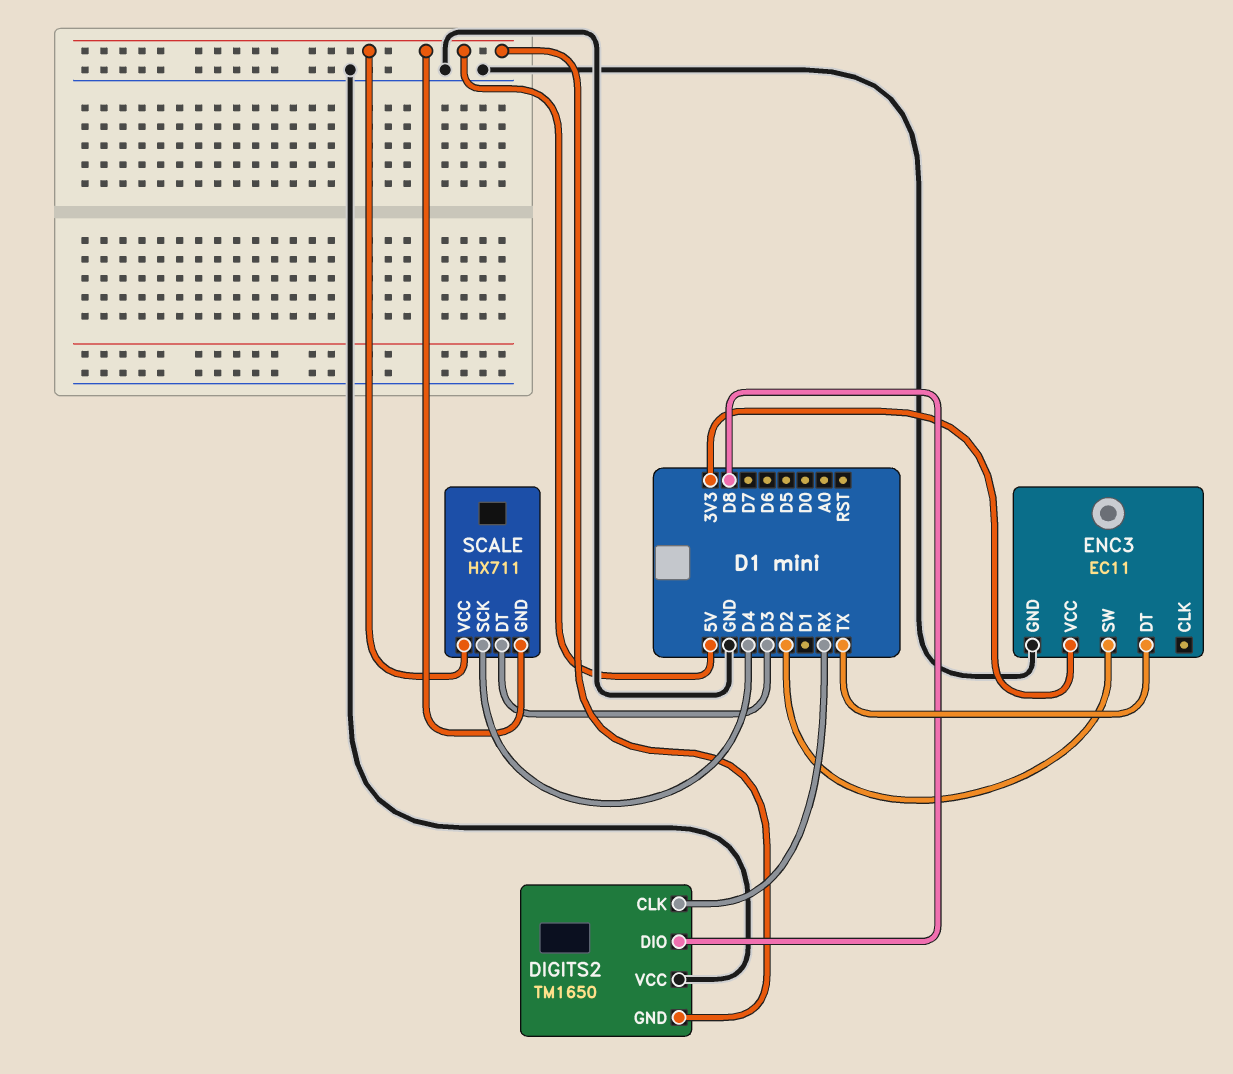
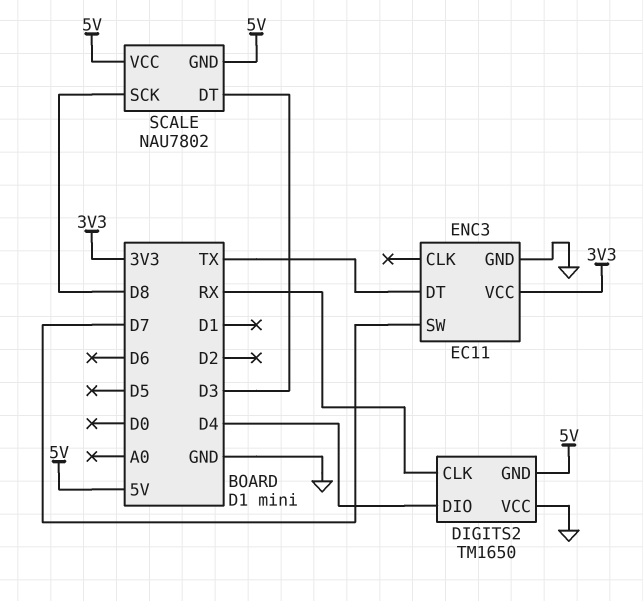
DIGITS2 pin DIO: D8 -> D4
ENC3 pin SW: D2 -> D7
SCALE: HX711 -> NAU7802
SCALE pin SCK: D4 -> D8

